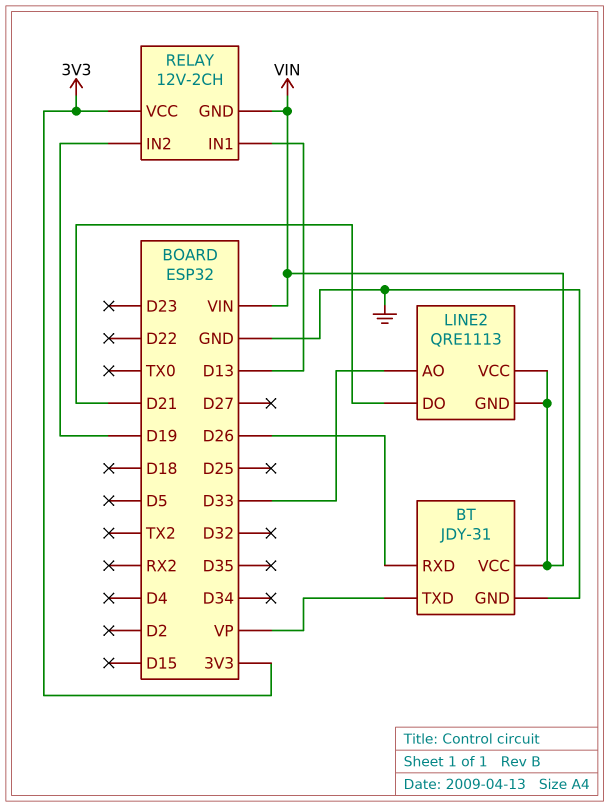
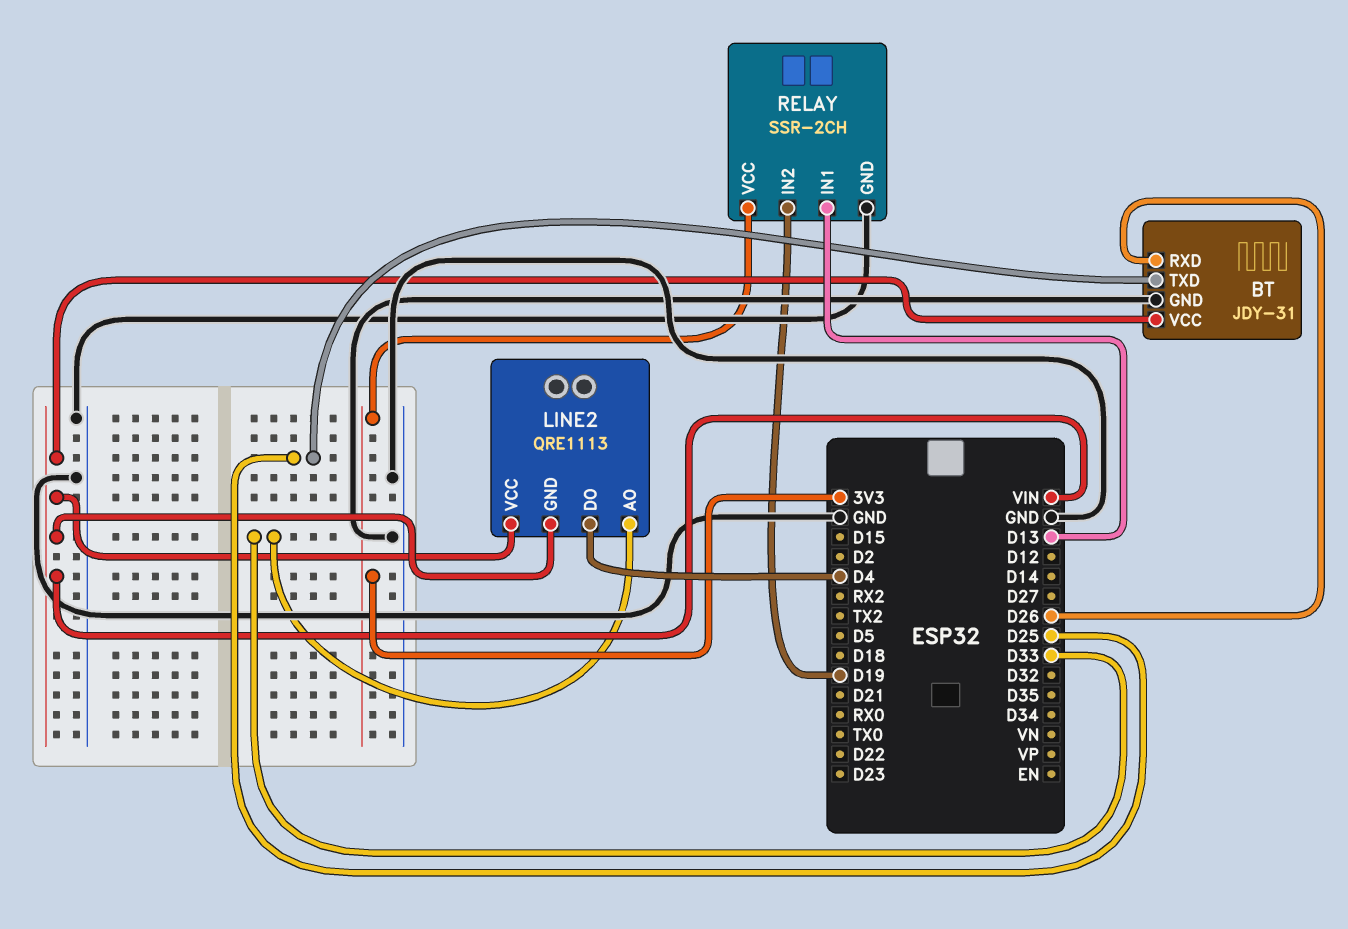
BT pin TXD: VP -> D25
LINE2 pin DO: D21 -> D4
RELAY: 12V-2CH -> SSR-2CH
RELAY pin GND: VIN -> GND

